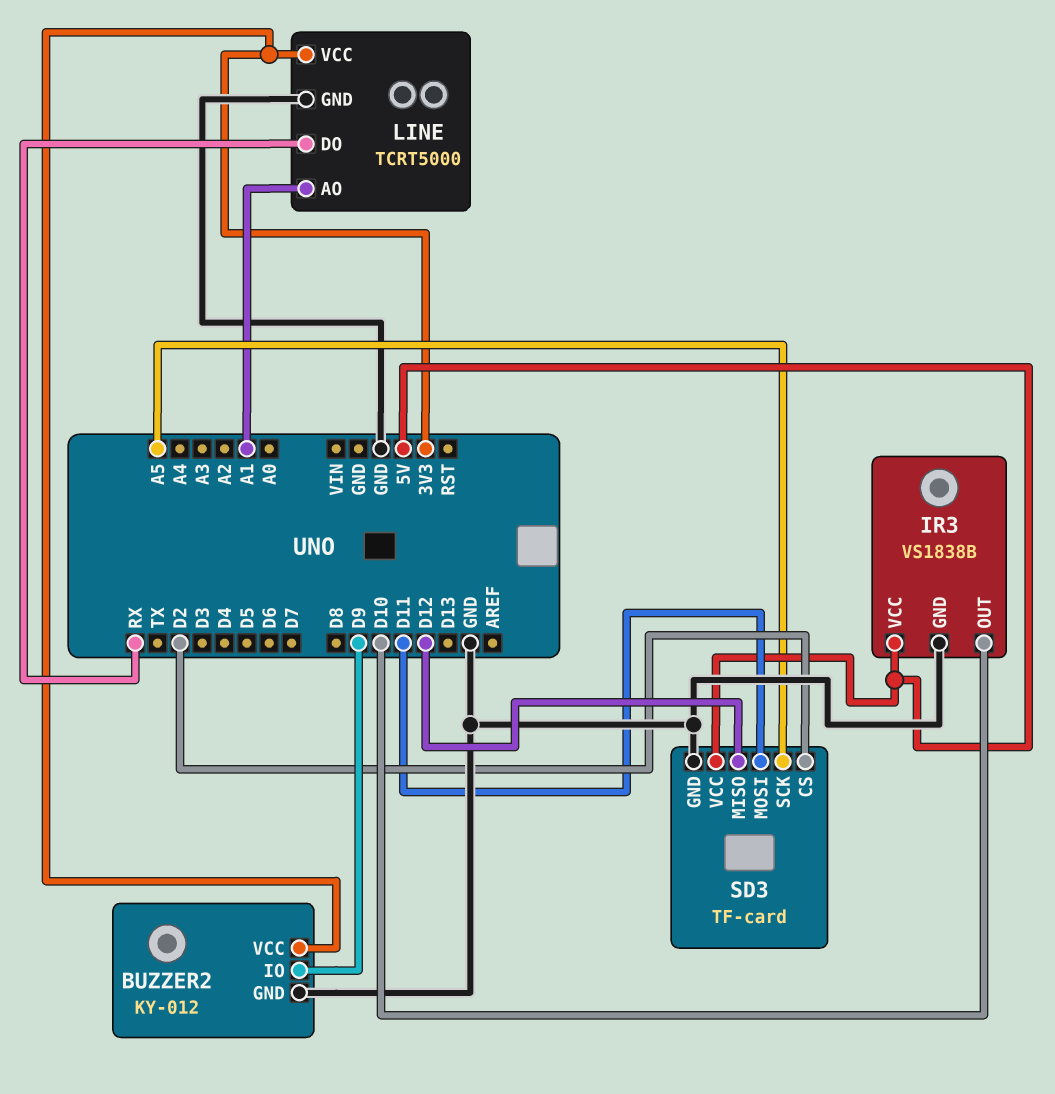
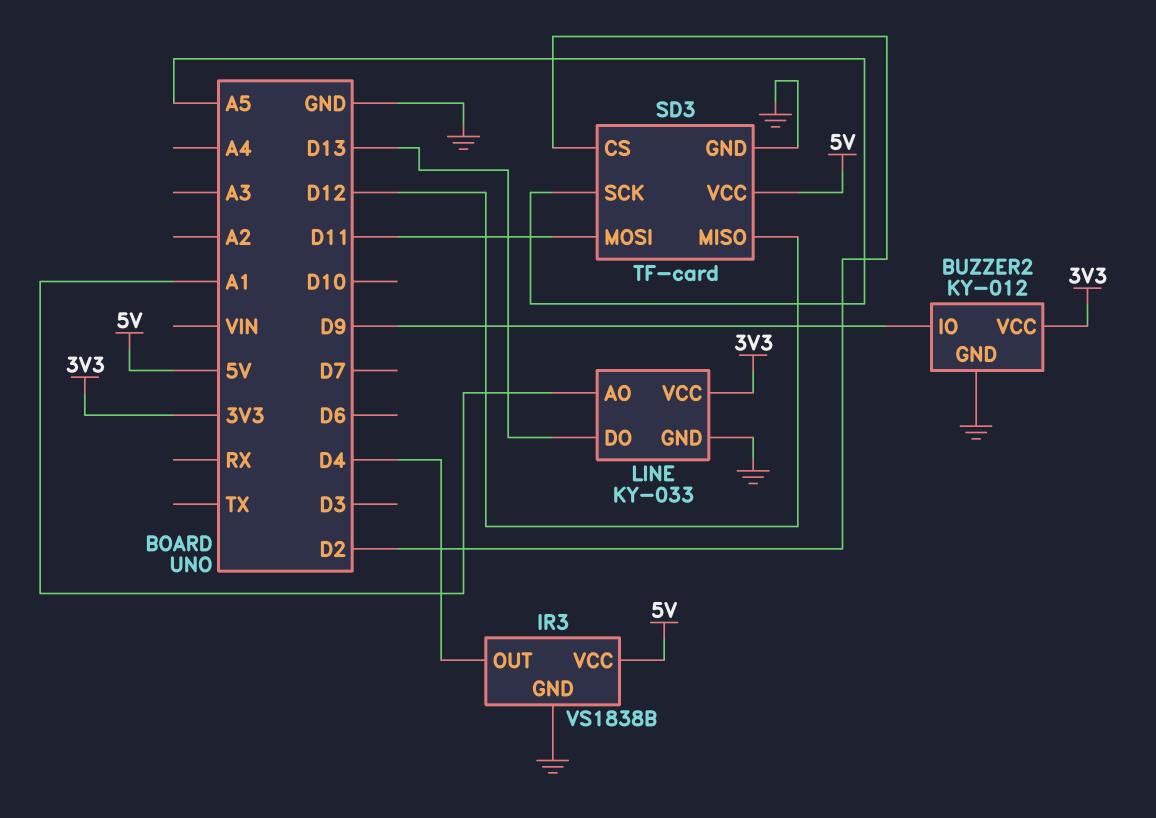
IR3 pin OUT: D10 -> D4
LINE: TCRT5000 -> KY-033
LINE pin DO: RX -> D13

